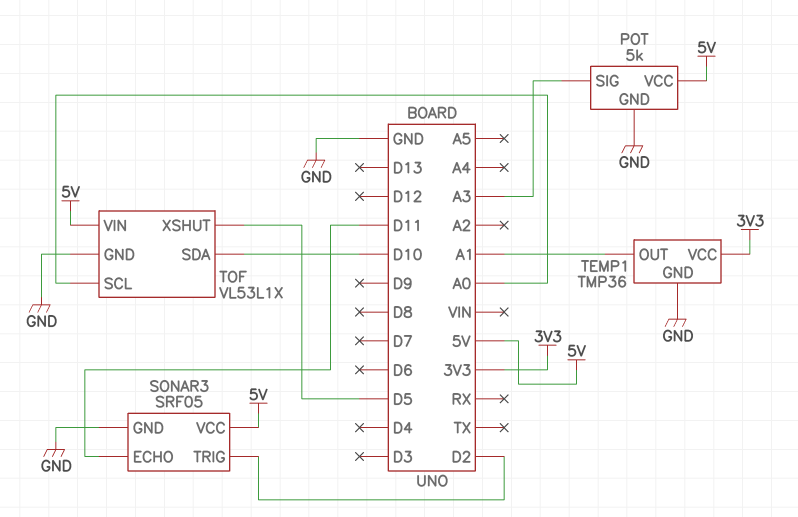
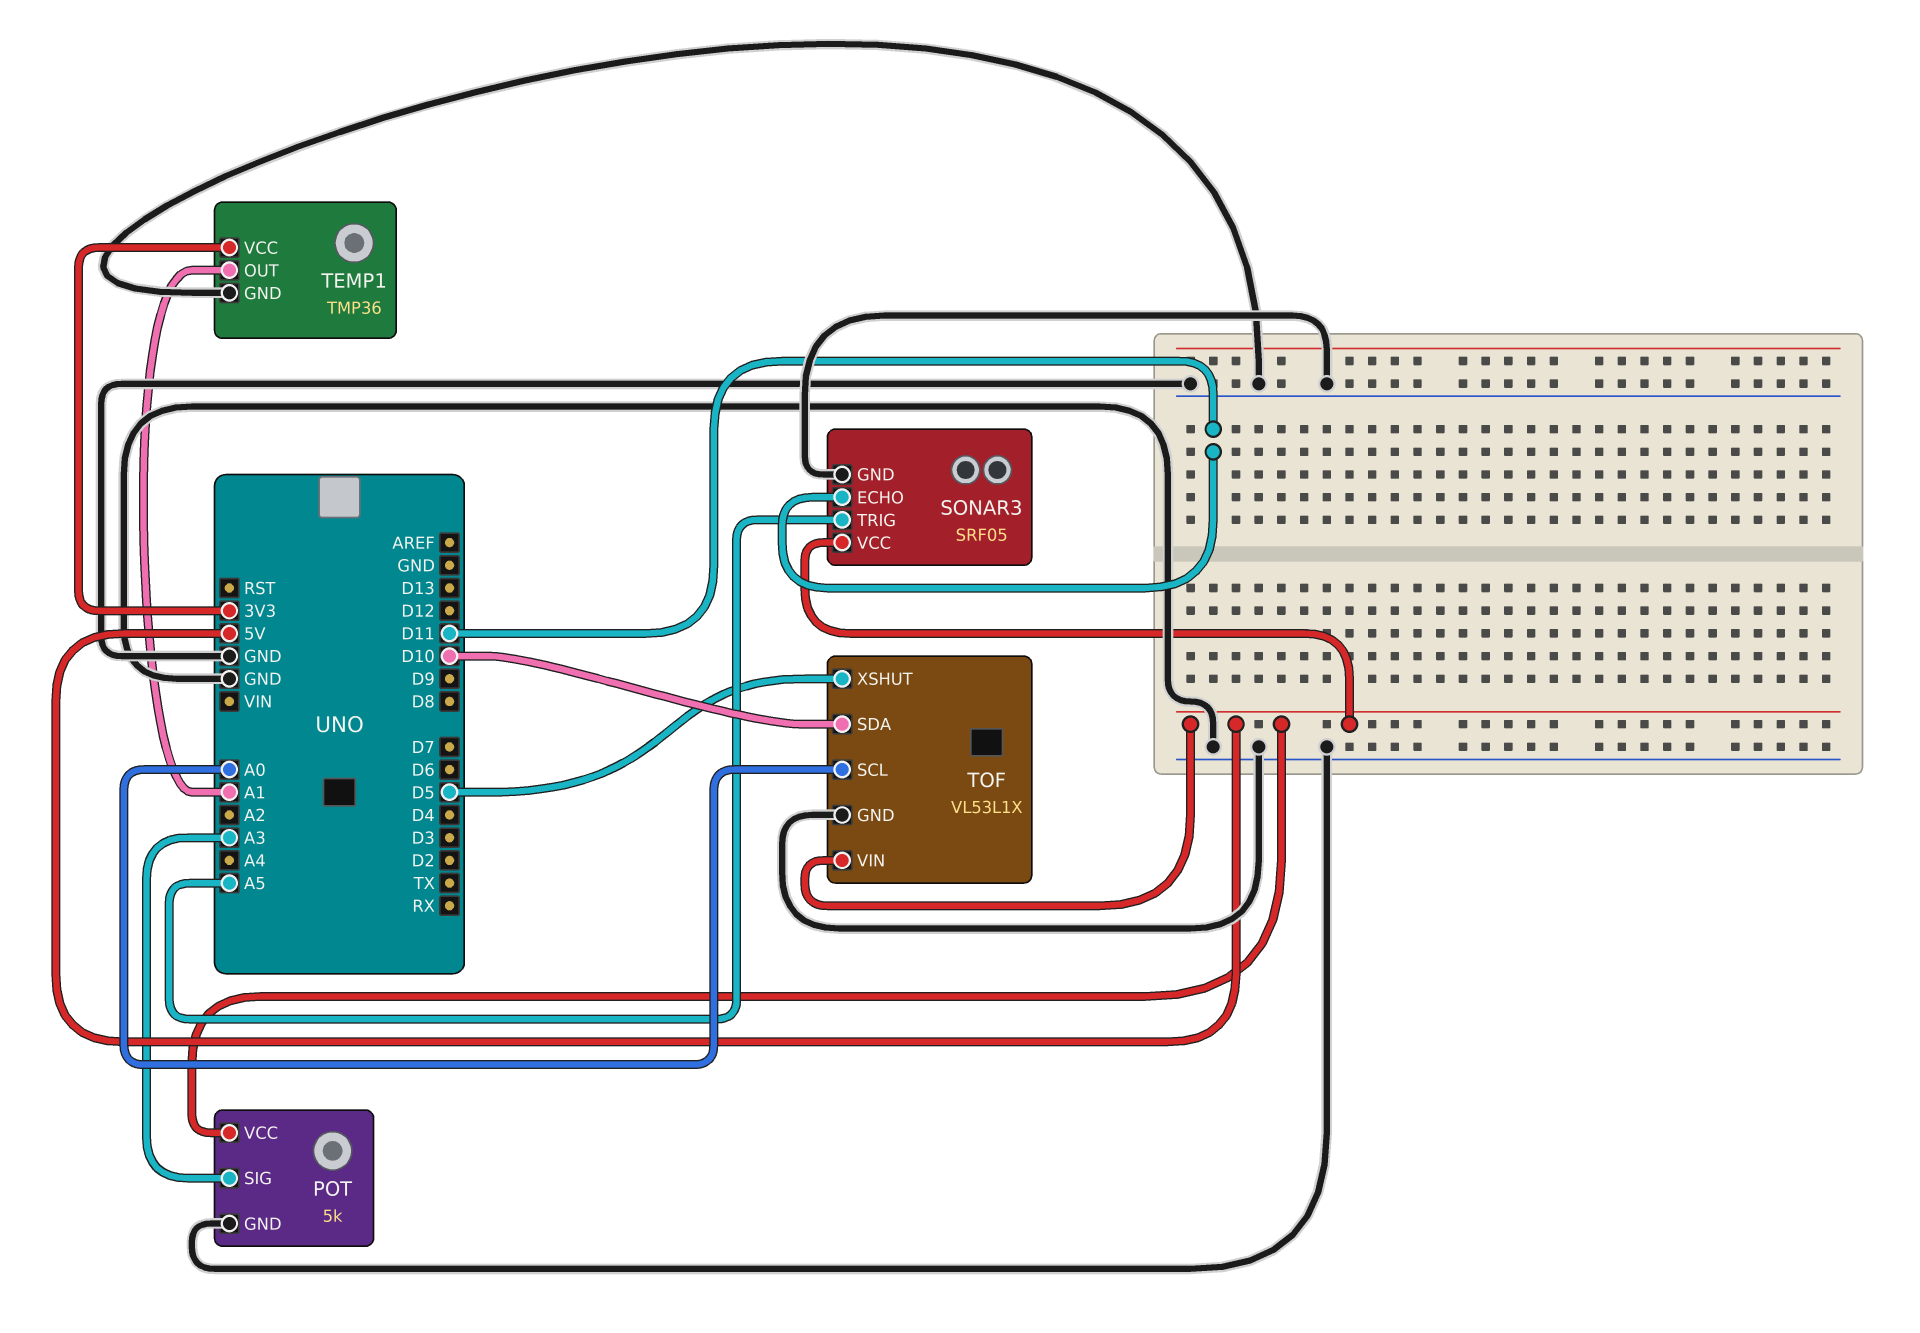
SONAR3 pin TRIG: D2 -> A5

